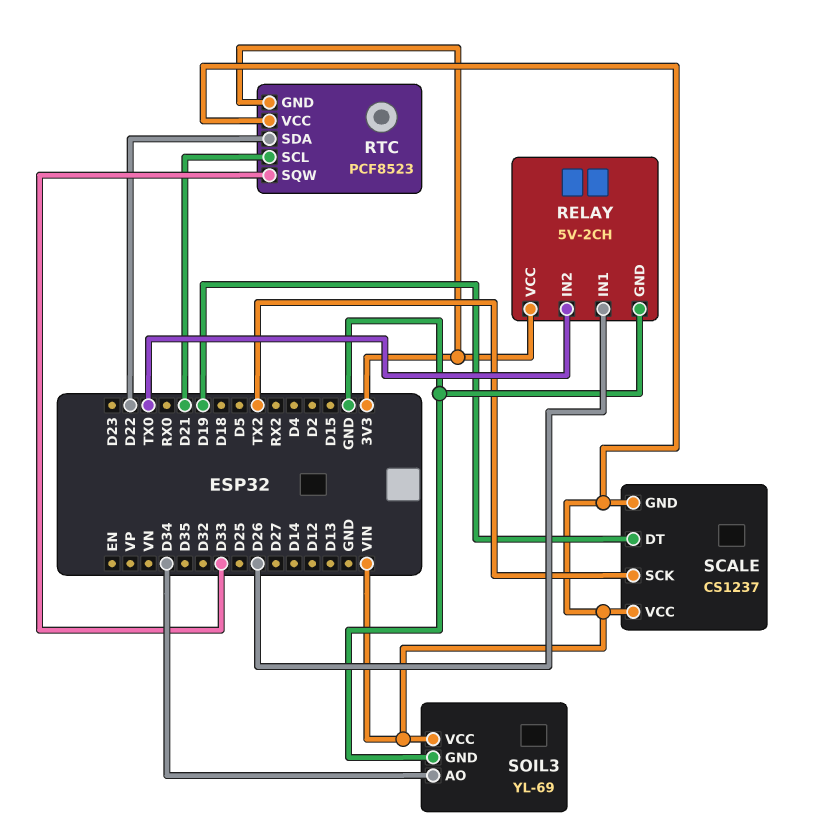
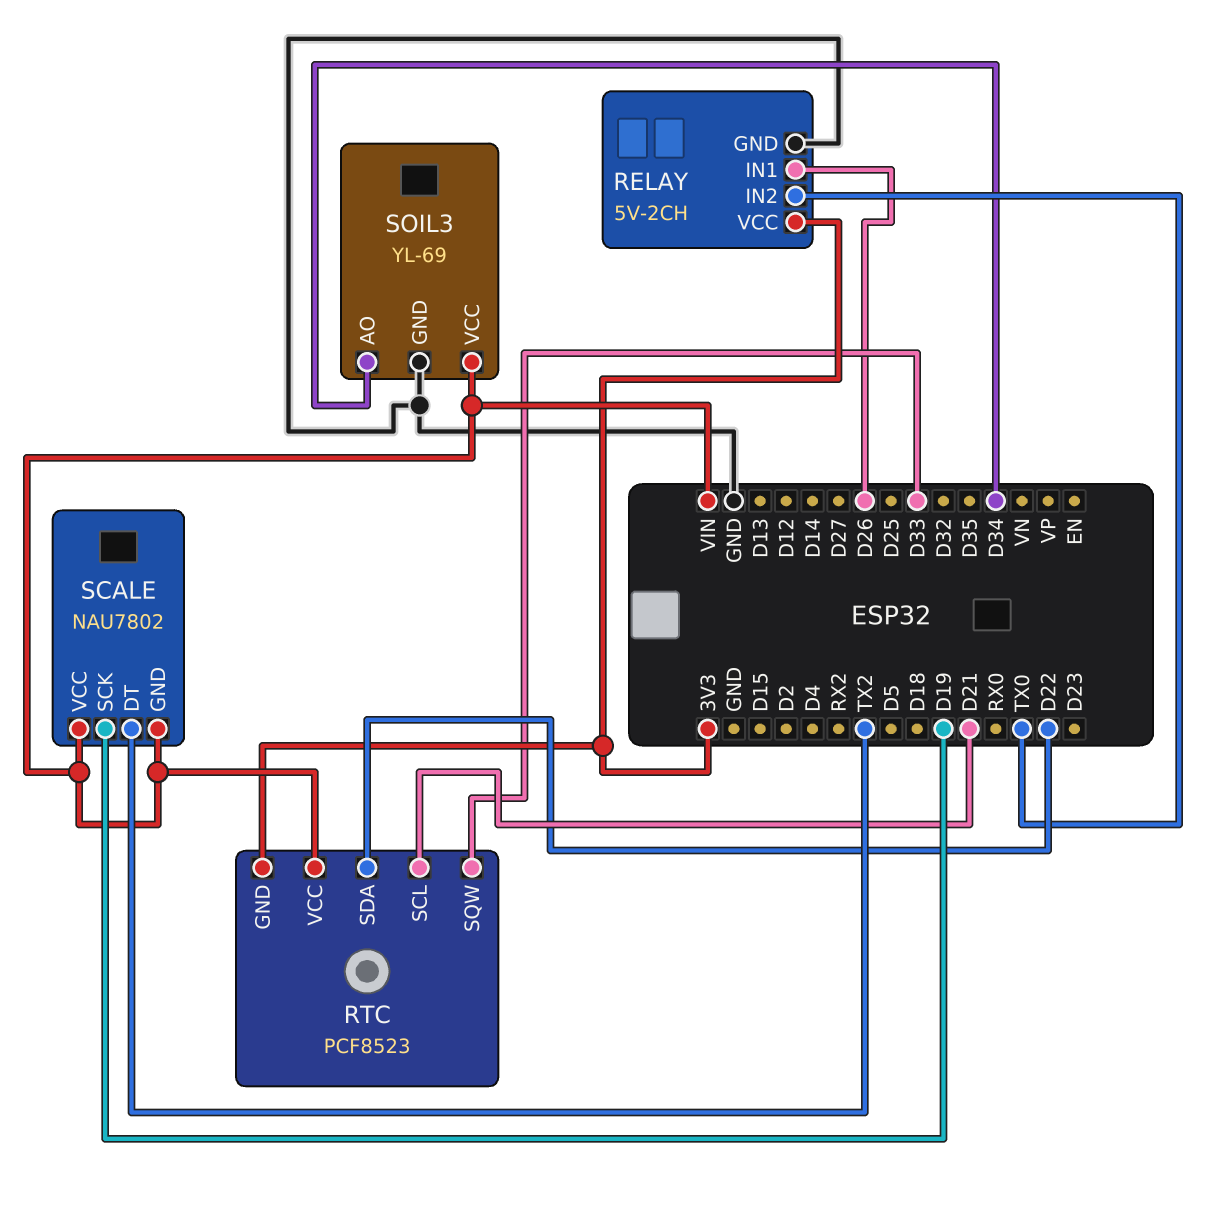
SCALE: CS1237 -> NAU7802
SCALE pin DT: D19 -> TX2
SCALE pin SCK: TX2 -> D19

